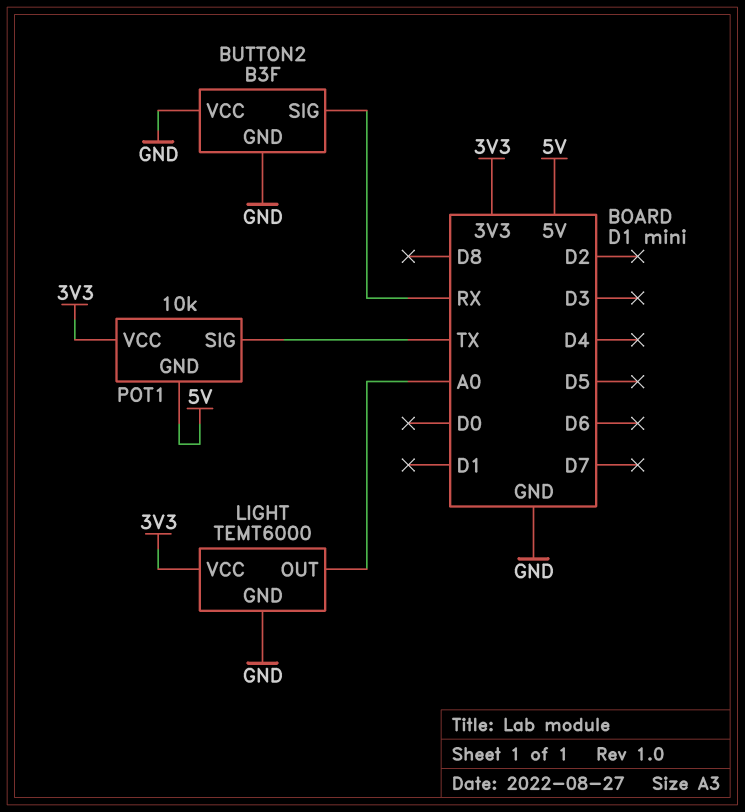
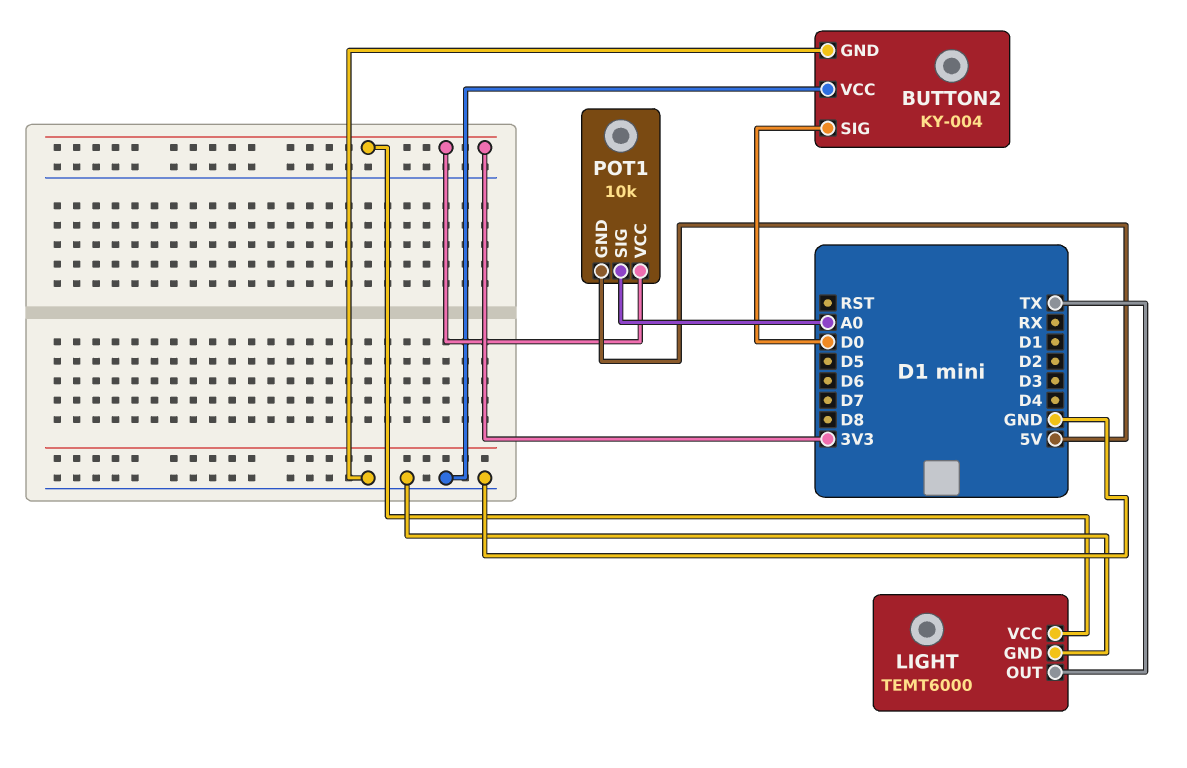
BUTTON2: B3F -> KY-004
BUTTON2 pin SIG: RX -> D0
LIGHT pin OUT: A0 -> TX
POT1 pin SIG: TX -> A0

